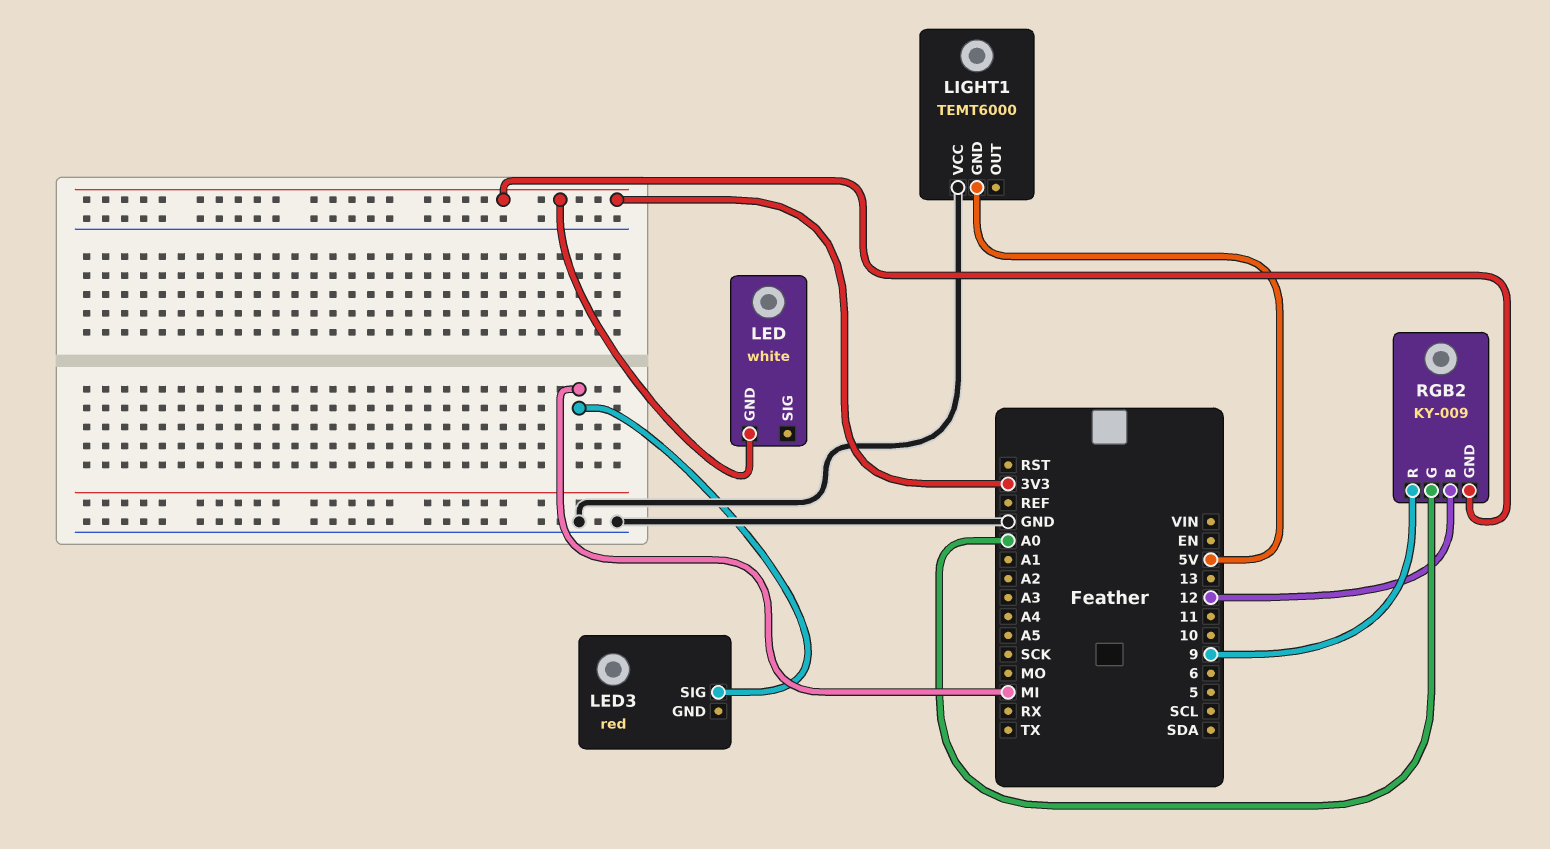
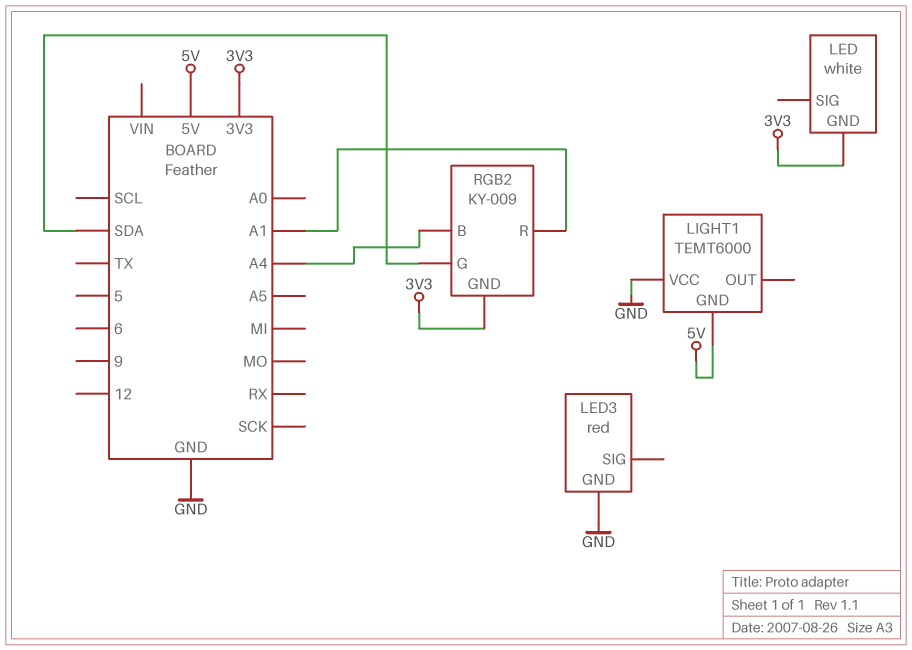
LED3 pin GND: none -> GND
LED3 pin SIG: MI -> none
RGB2 pin B: 12 -> A4
RGB2 pin G: A0 -> SDA
RGB2 pin R: 9 -> A1

